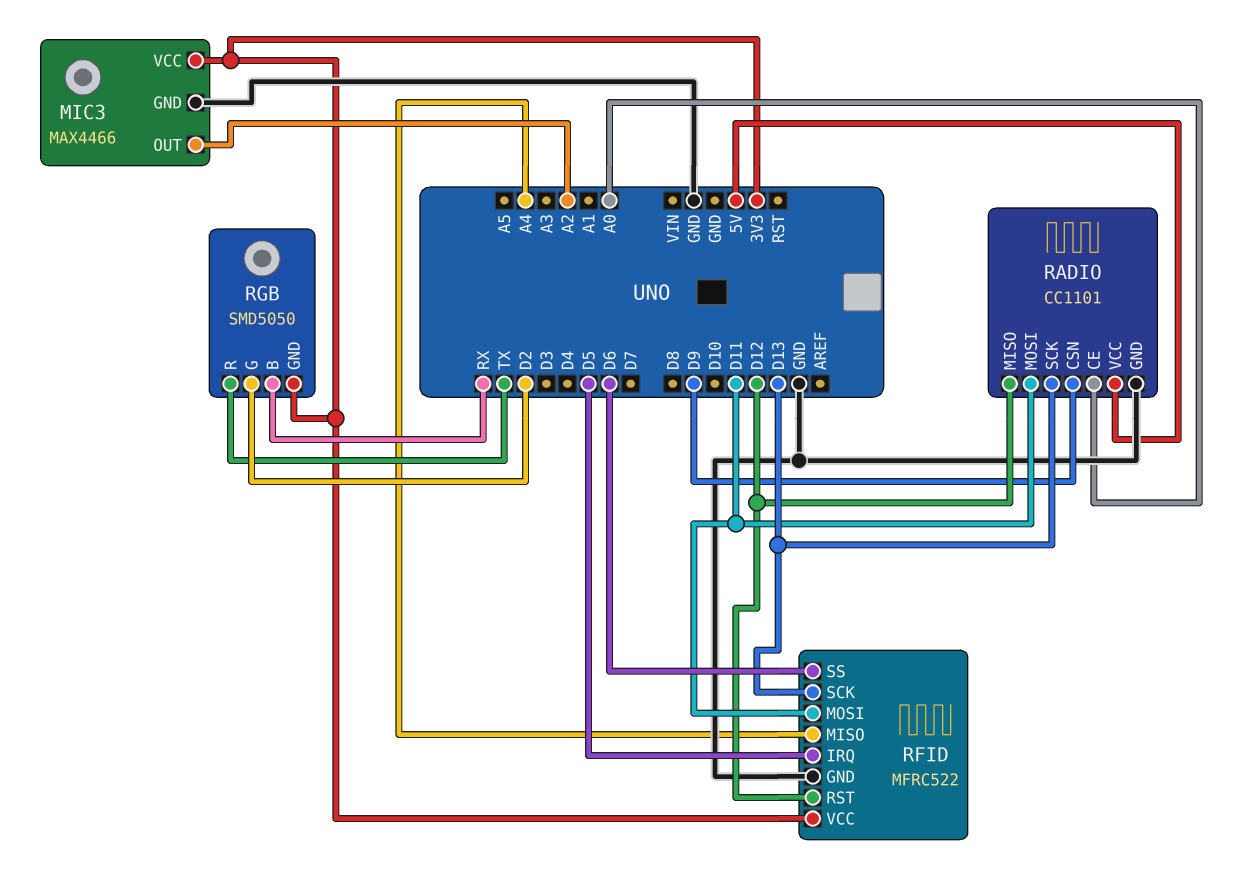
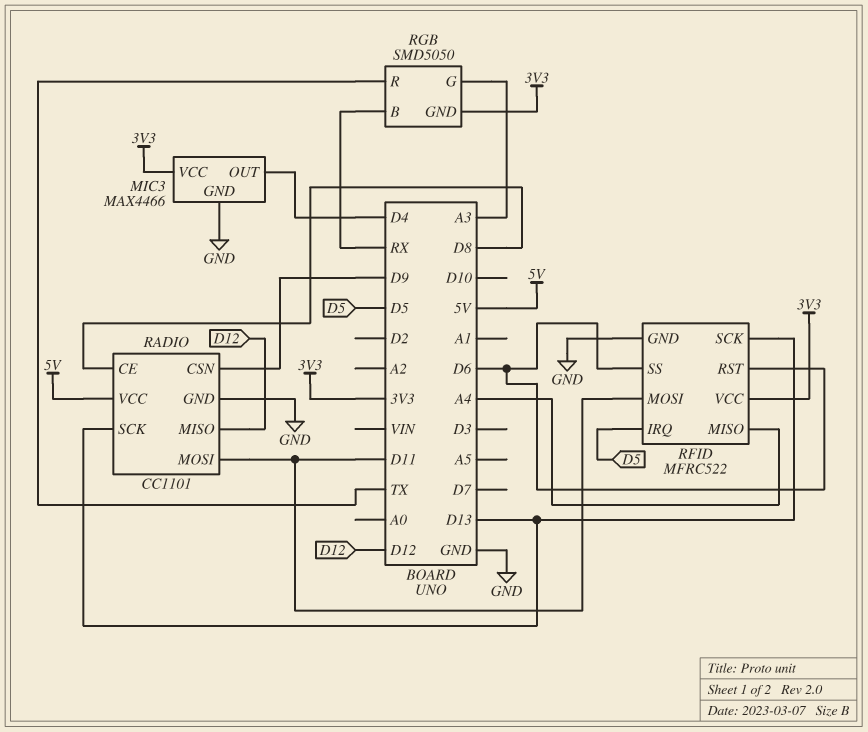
MIC3 pin OUT: A2 -> D4
RADIO pin CE: A0 -> D8
RFID pin RST: D12 -> D6
RGB pin G: D2 -> A3

